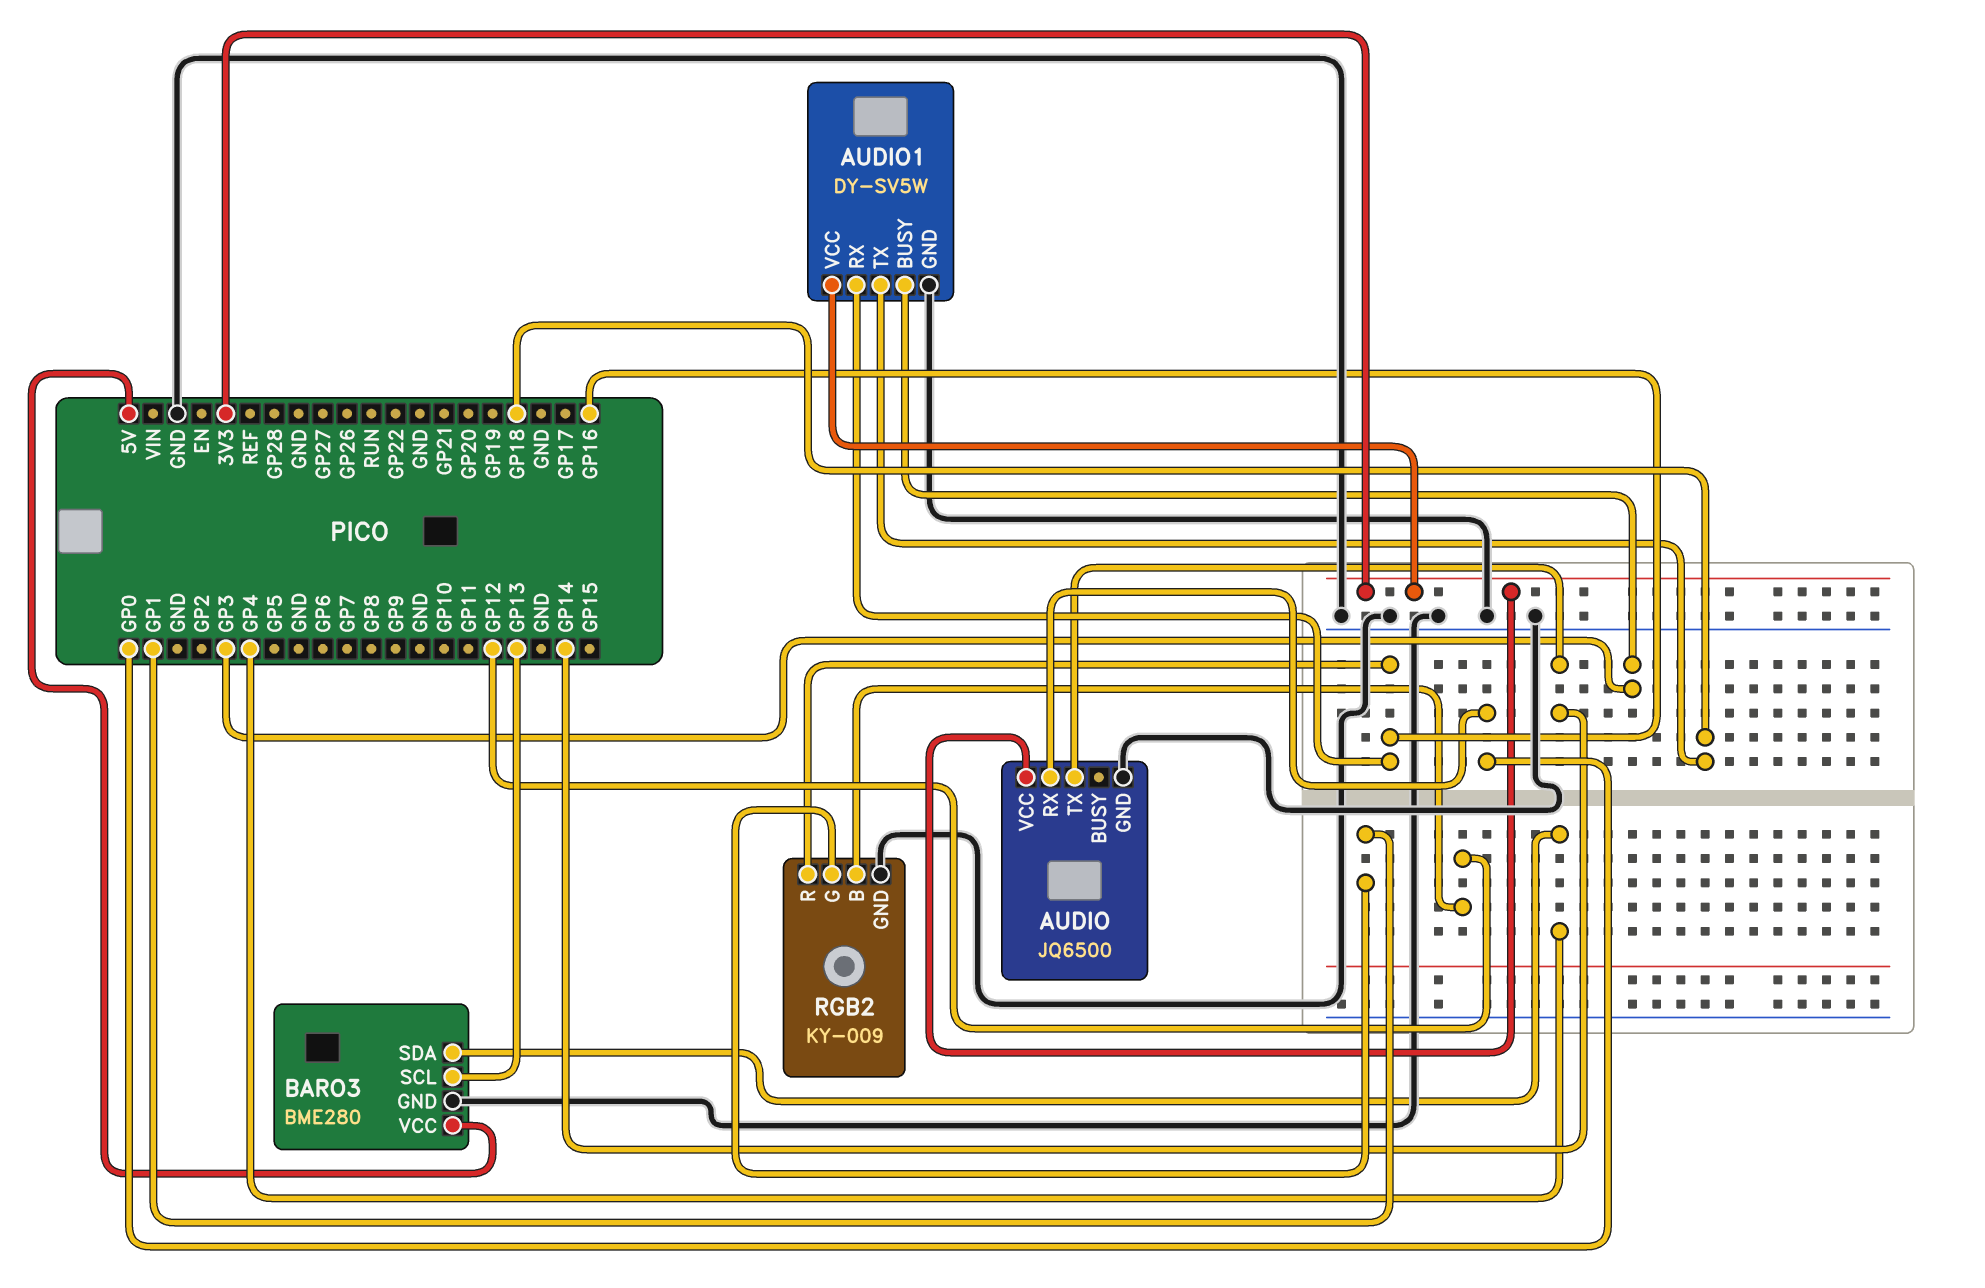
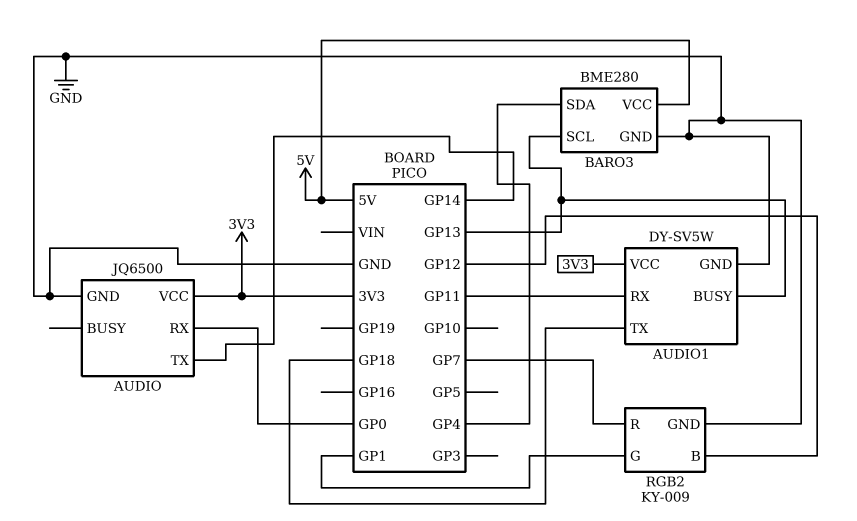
AUDIO1 pin BUSY: GP3 -> GP13
AUDIO1 pin RX: GP16 -> GP11
RGB2 pin R: GP16 -> GP7

